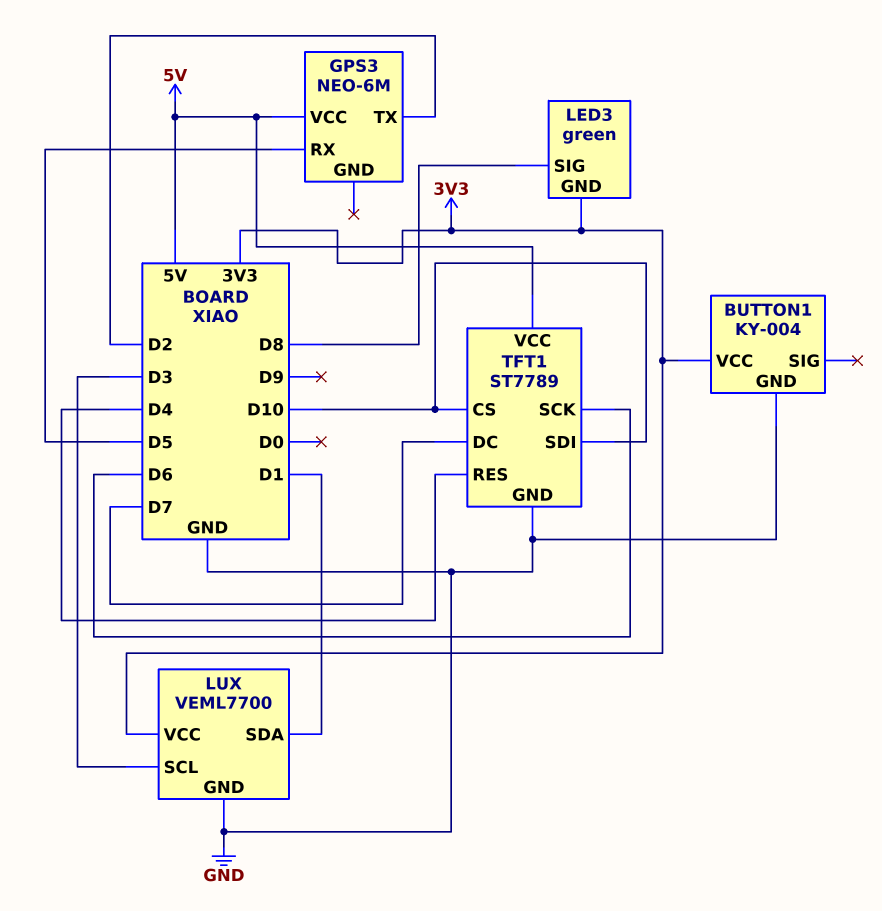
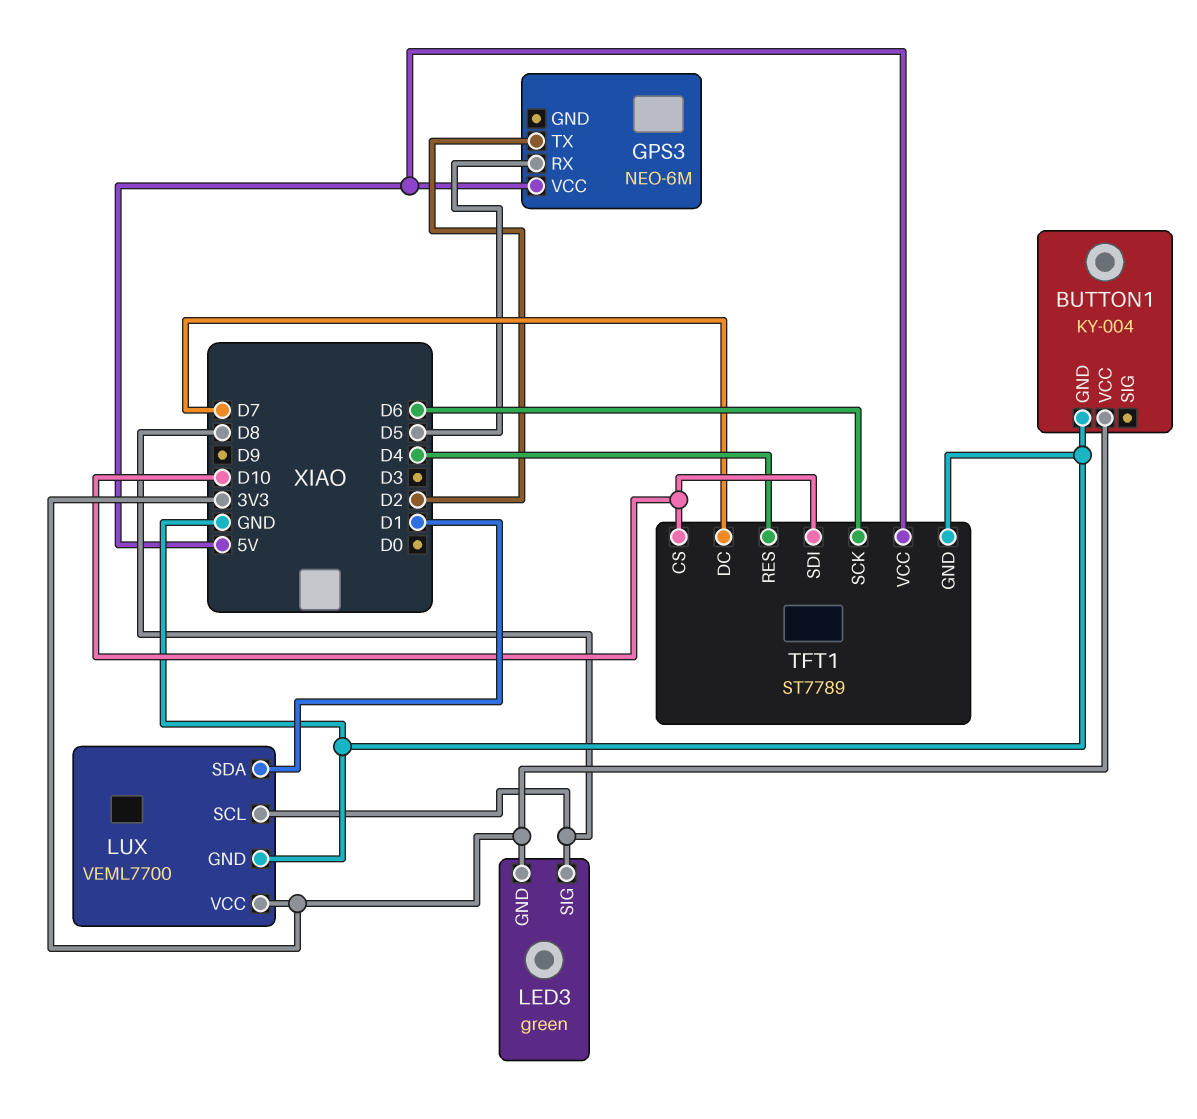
LUX pin SCL: D3 -> D8

